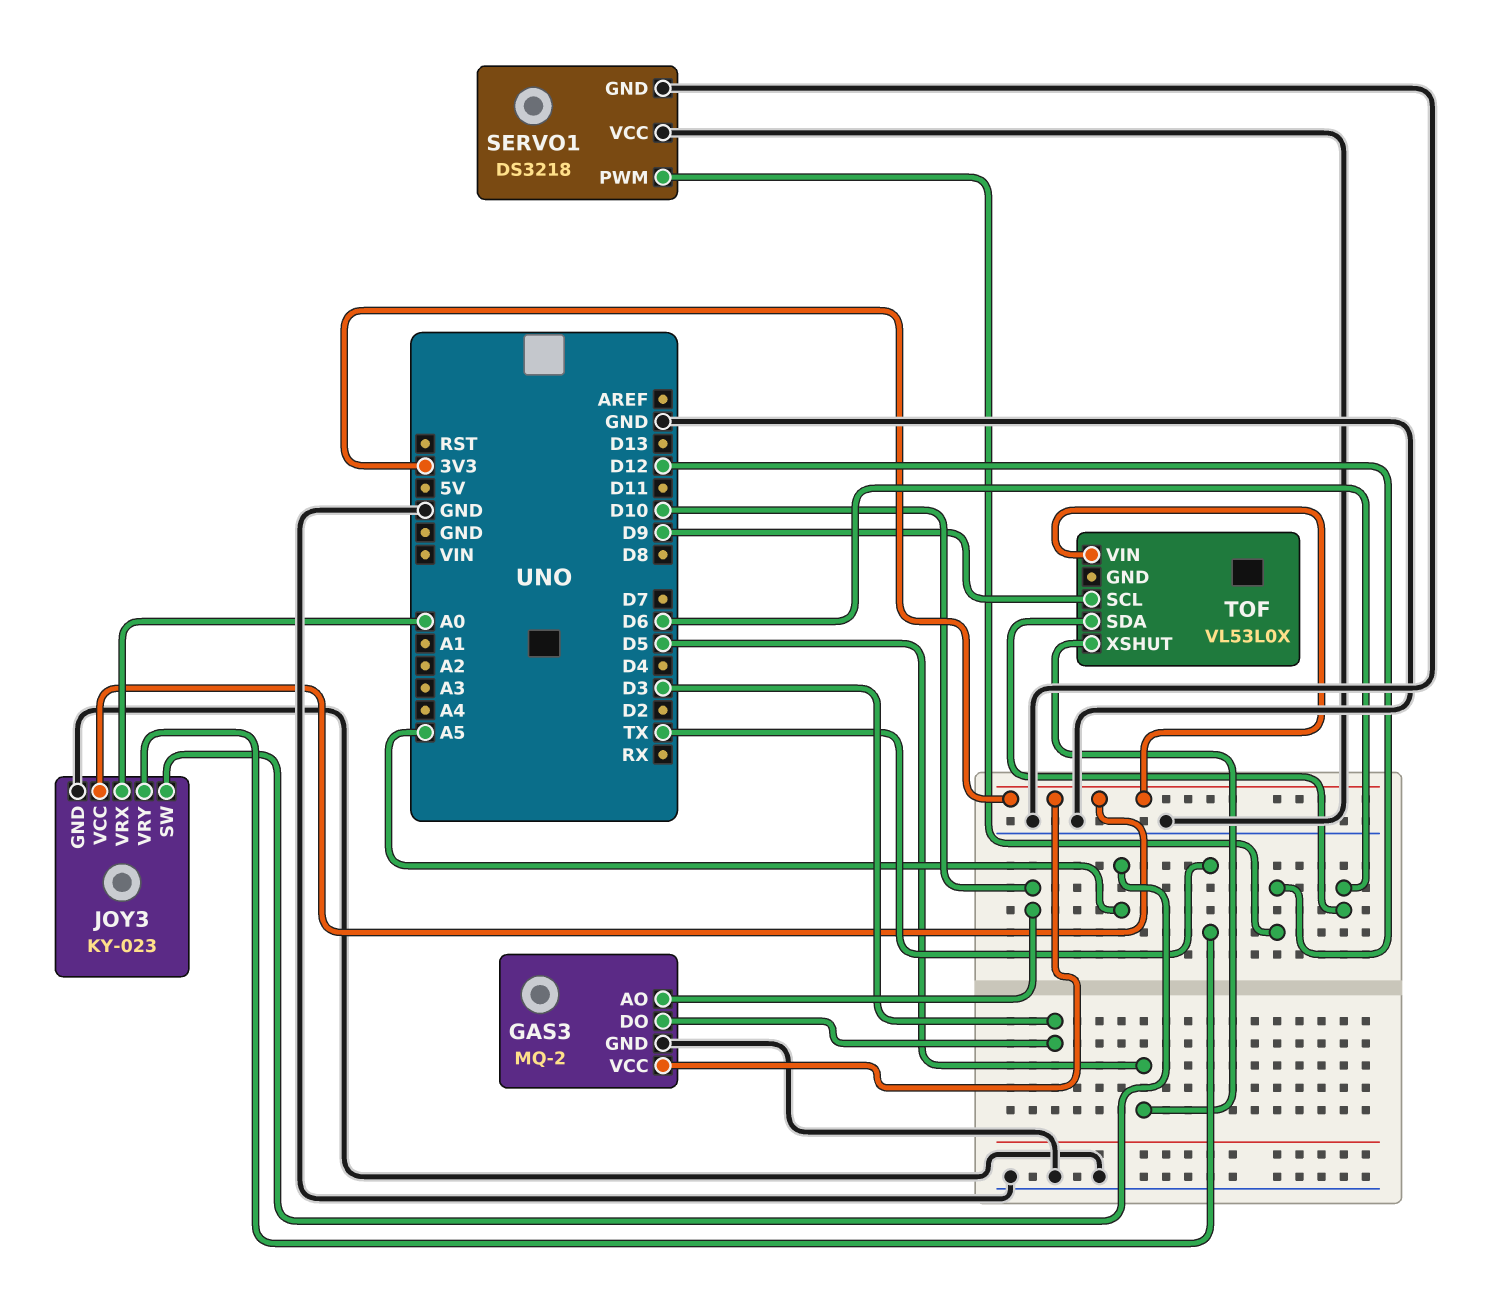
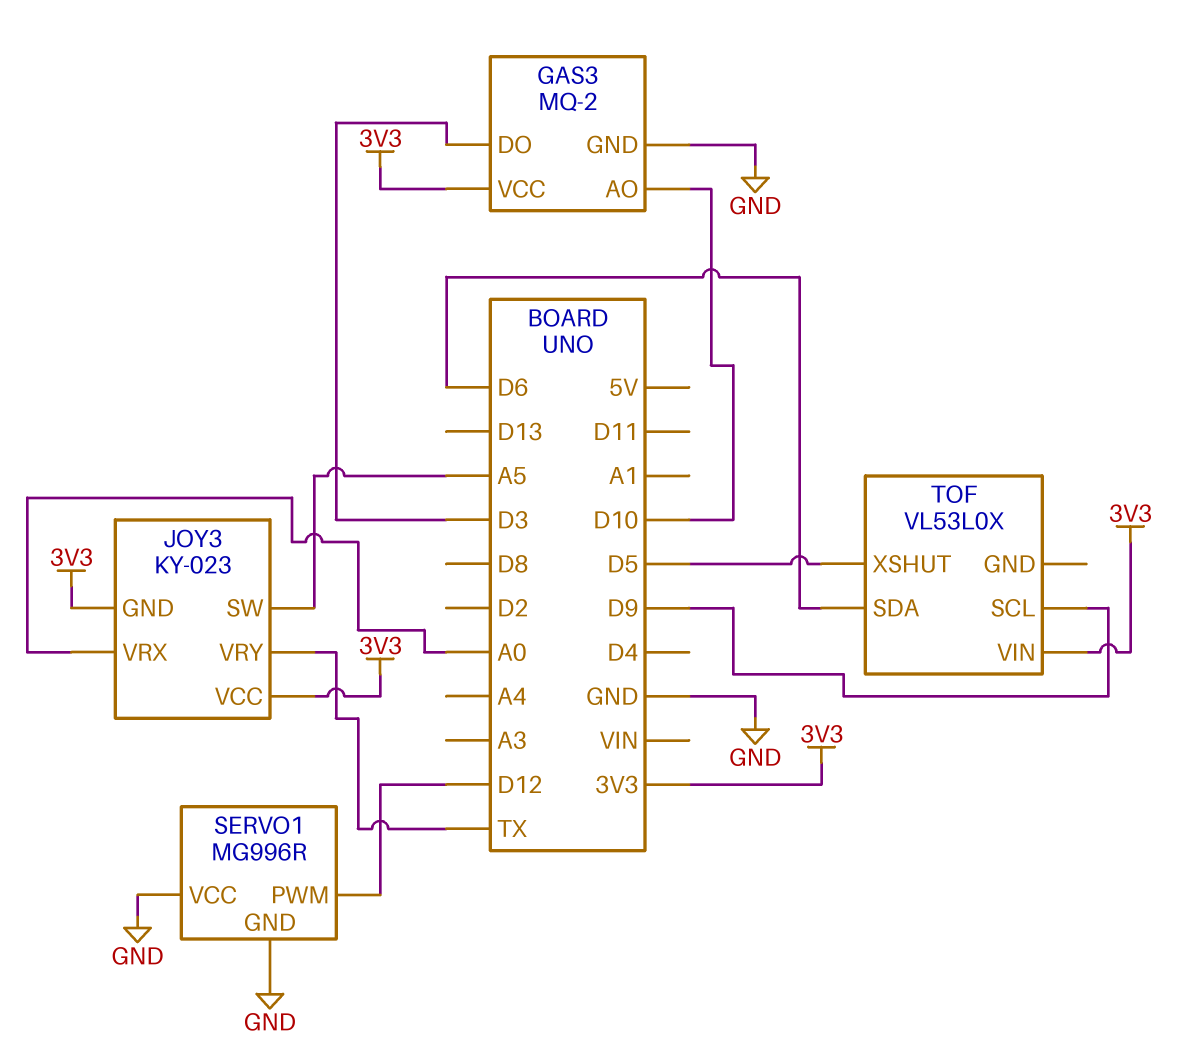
JOY3 pin GND: GND -> 3V3
SERVO1: DS3218 -> MG996R

